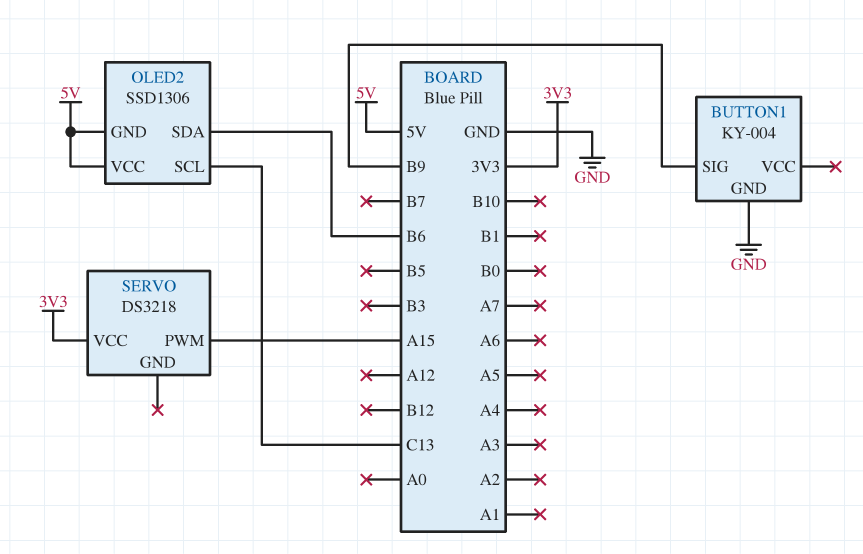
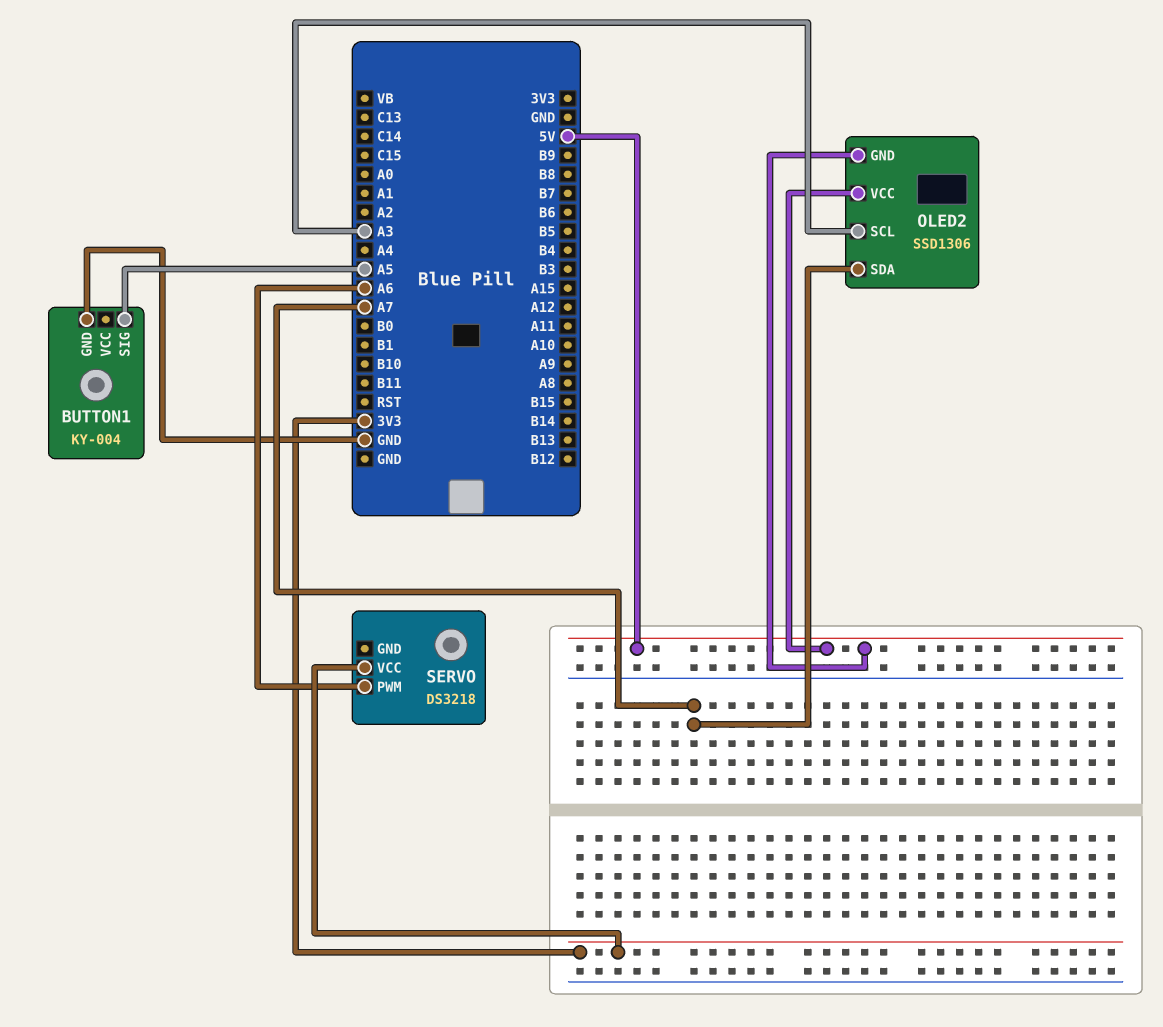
BUTTON1 pin SIG: B9 -> A5
OLED2 pin SCL: C13 -> A3
OLED2 pin SDA: B6 -> A7
SERVO pin PWM: A15 -> A6

